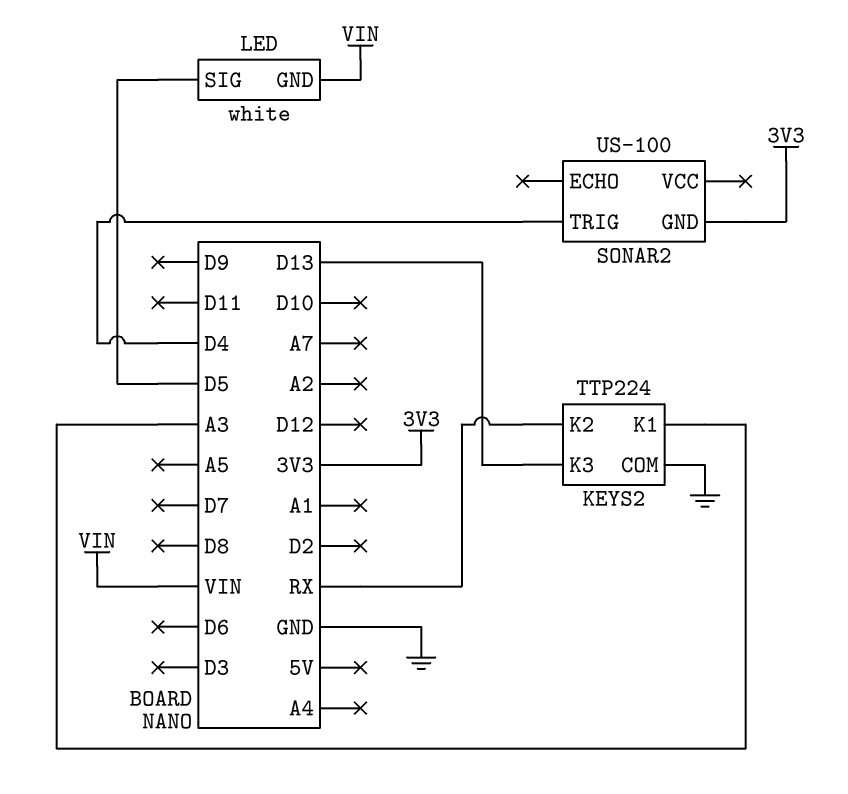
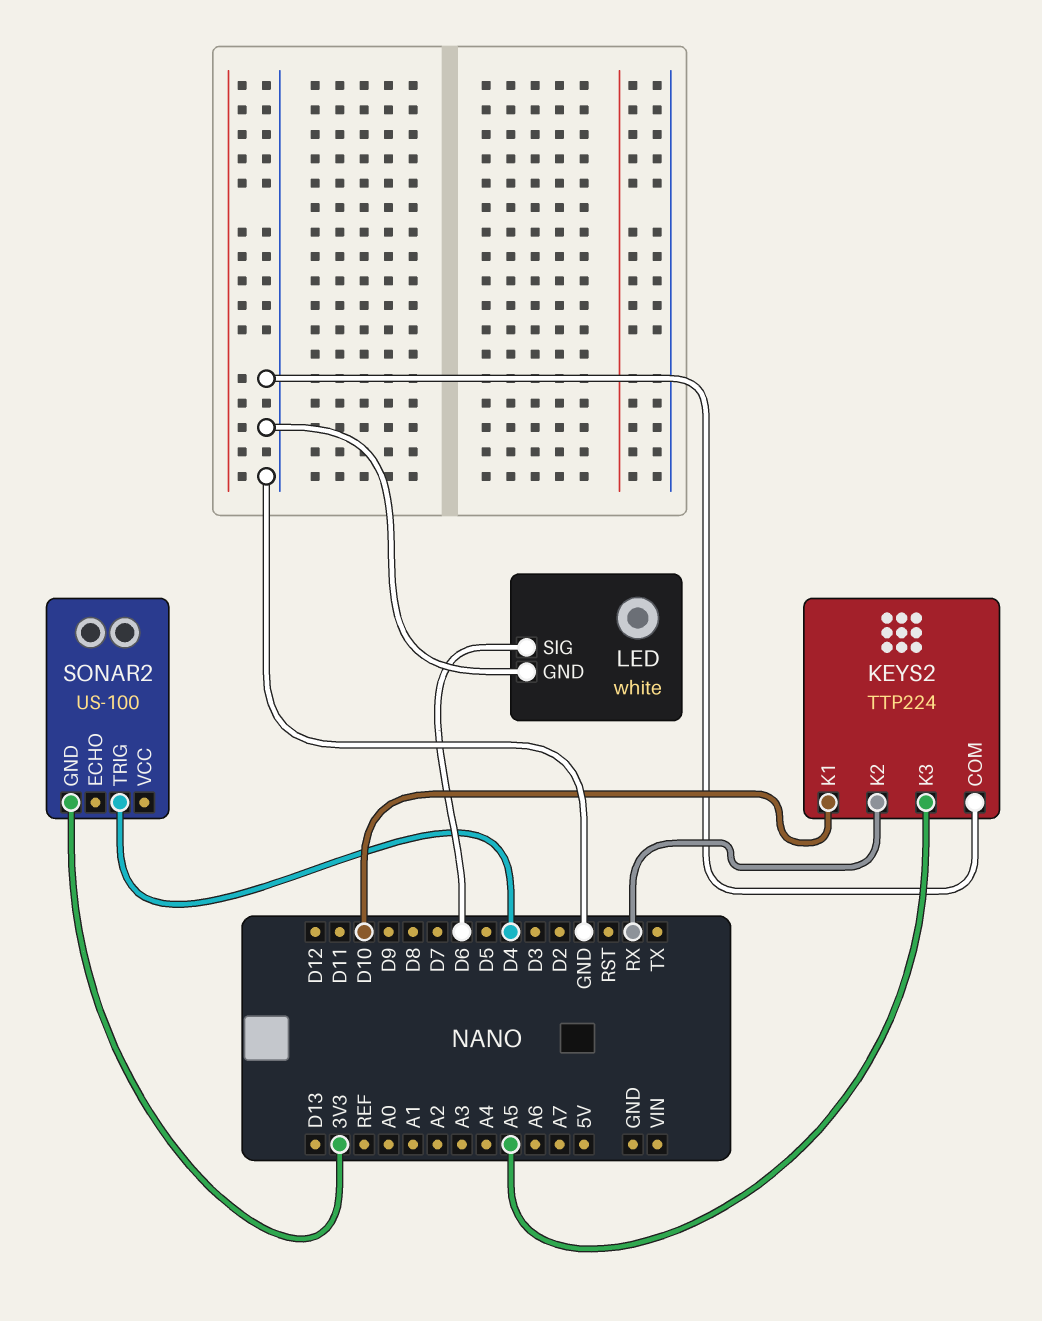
KEYS2 pin K1: A3 -> D10
KEYS2 pin K3: D13 -> A5
LED pin GND: VIN -> GND
LED pin SIG: D5 -> D6

